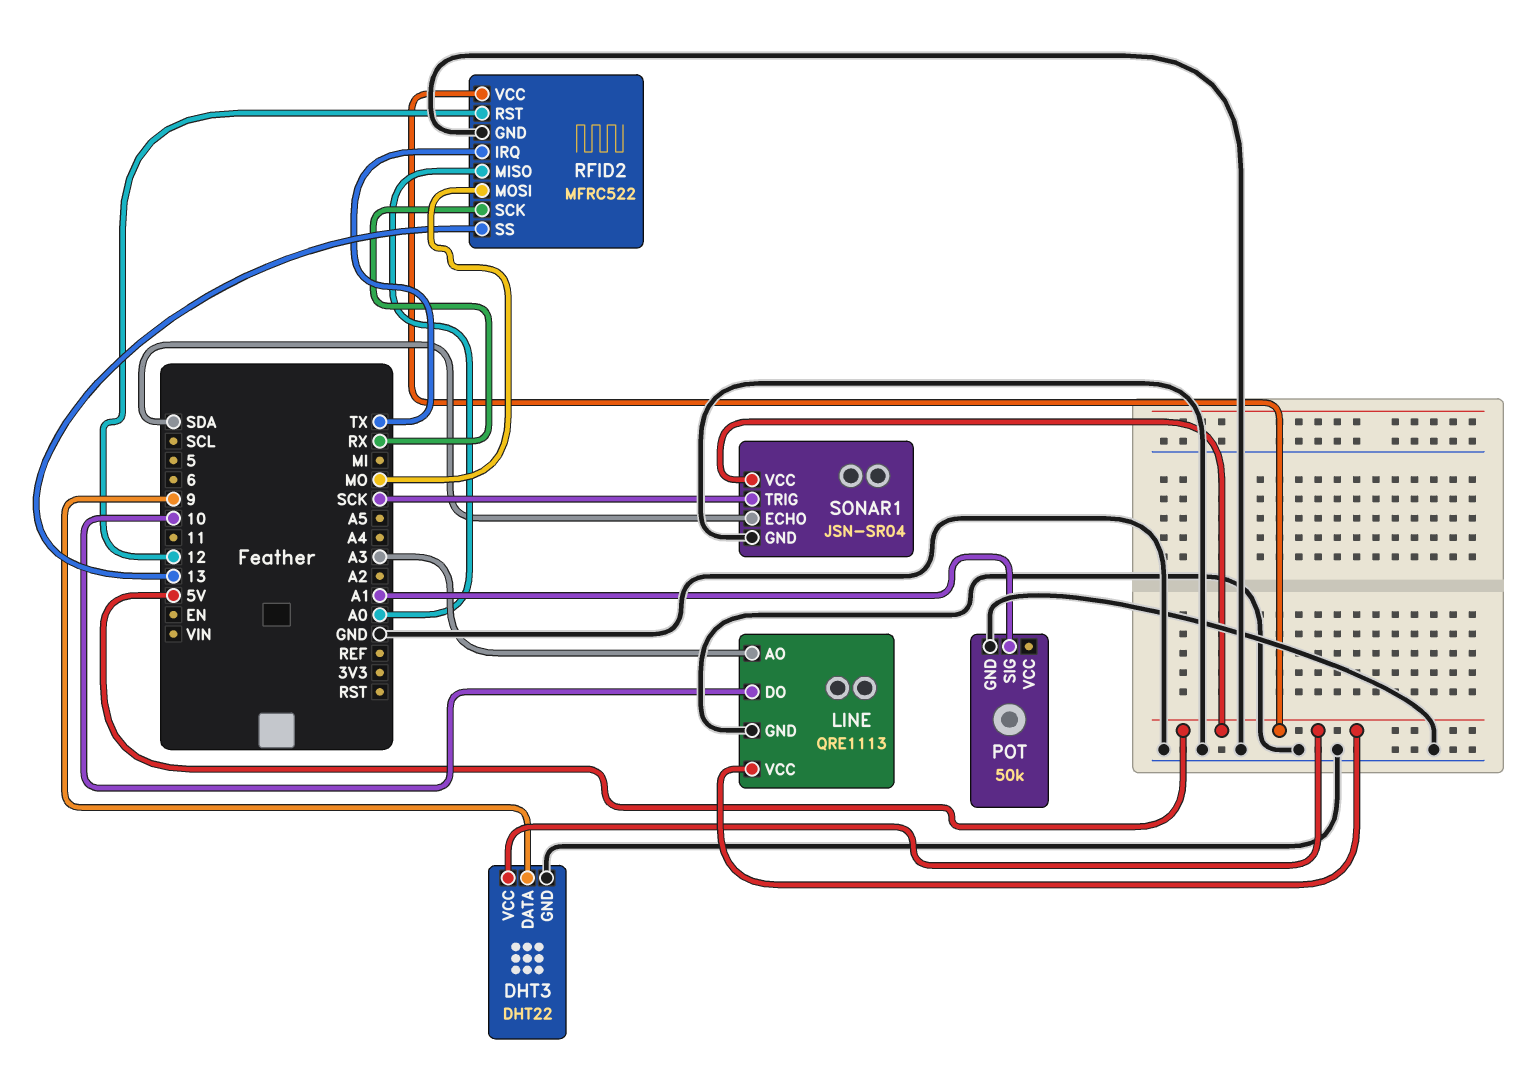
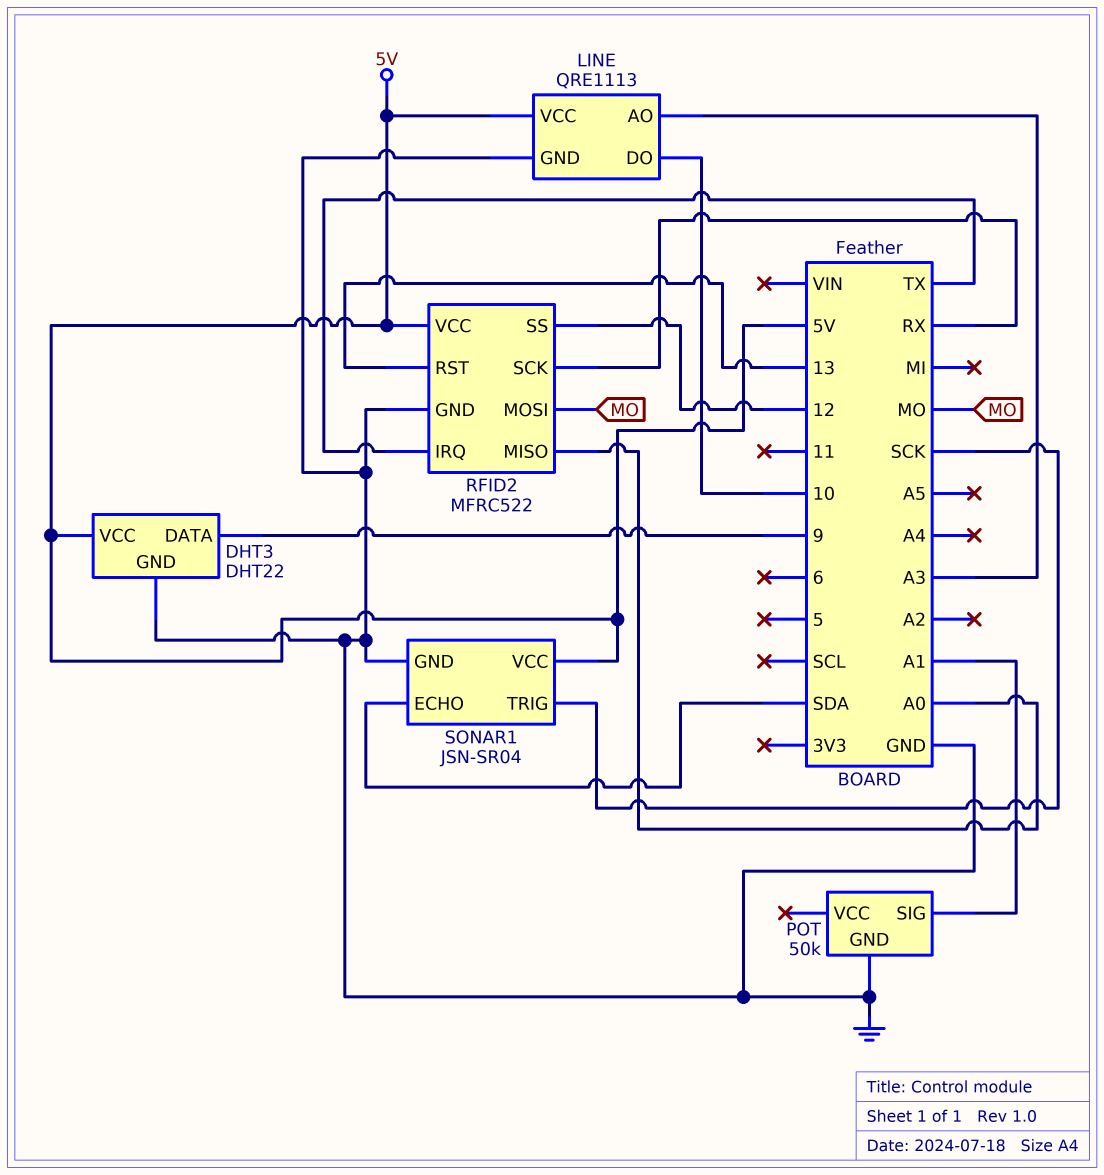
RFID2 pin RST: 12 -> 13
RFID2 pin SS: 13 -> 12

